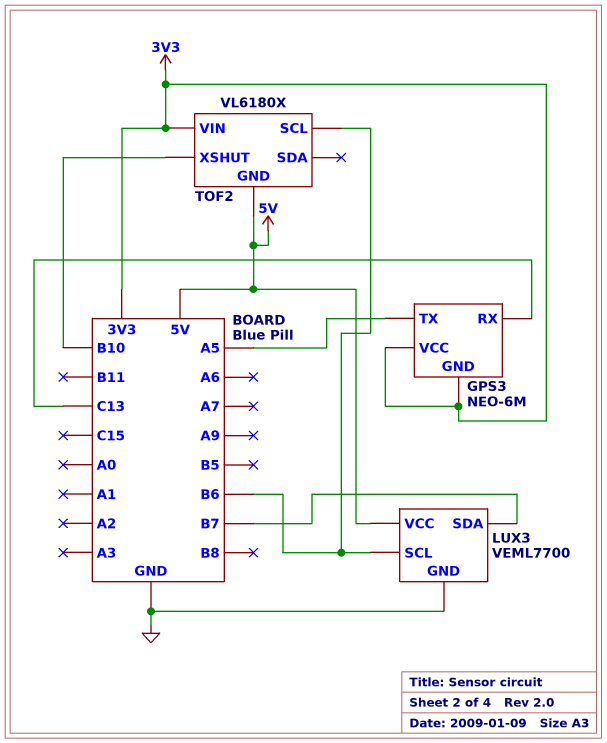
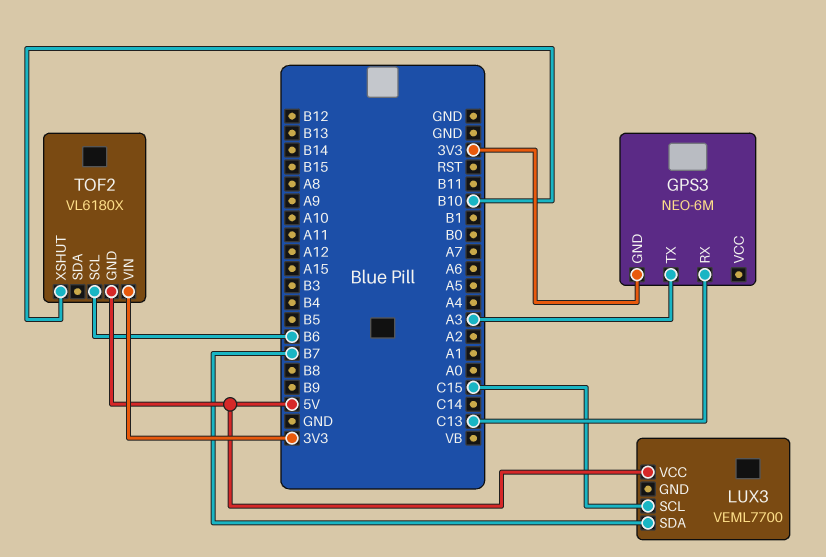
GPS3 pin TX: A5 -> A3
GPS3 pin VCC: 3V3 -> none
LUX3 pin GND: GND -> none
LUX3 pin SCL: B6 -> C15

